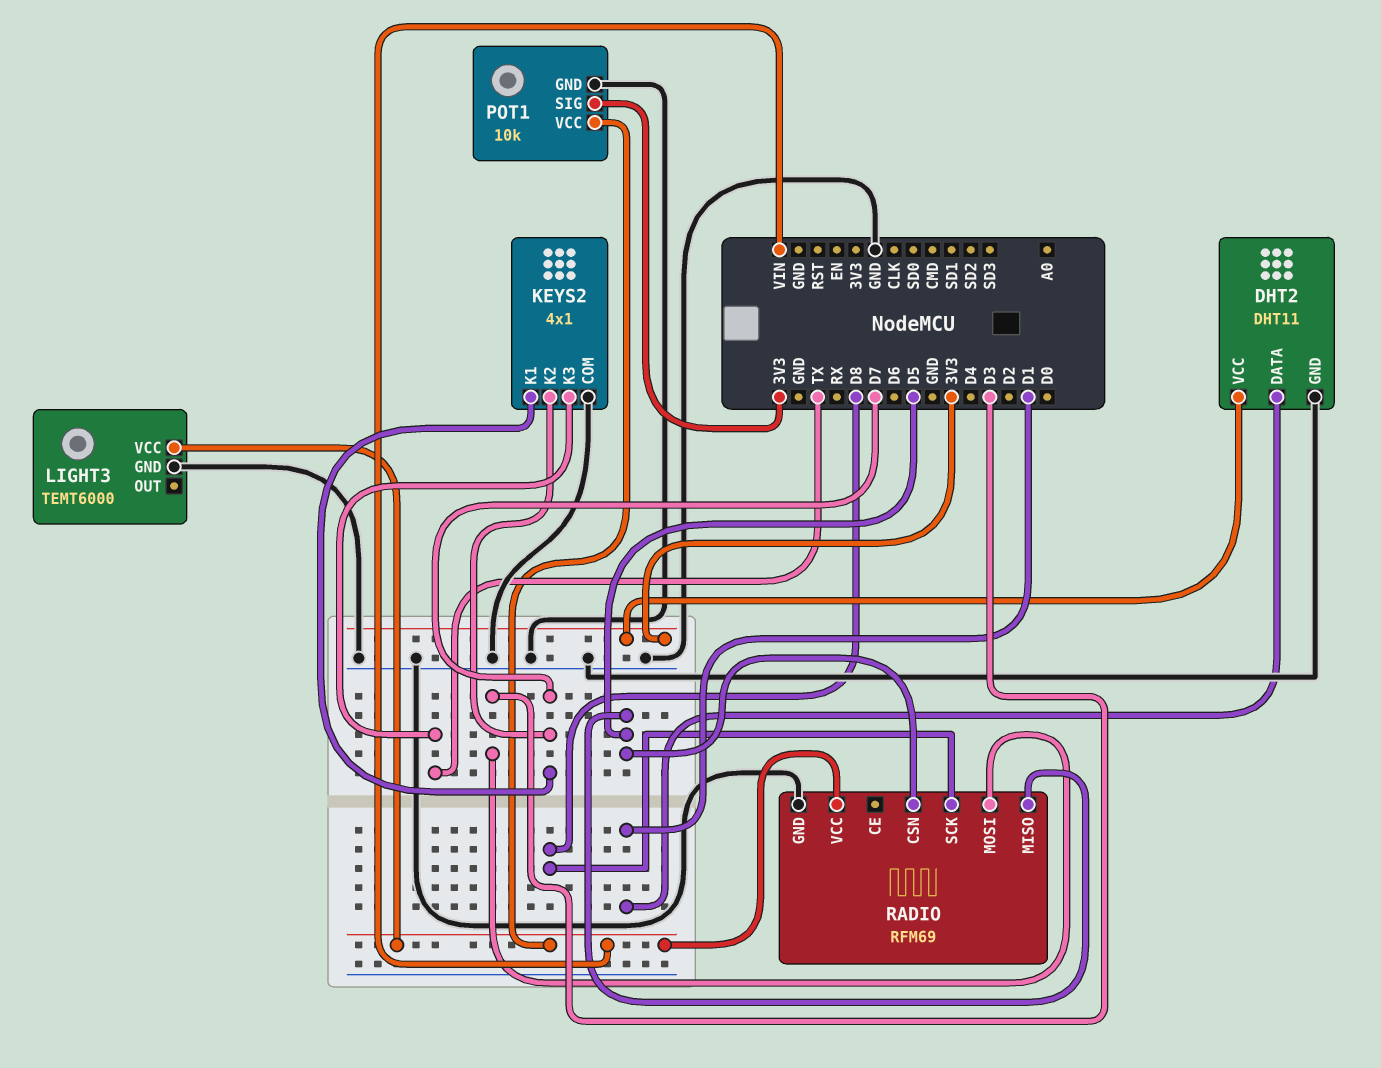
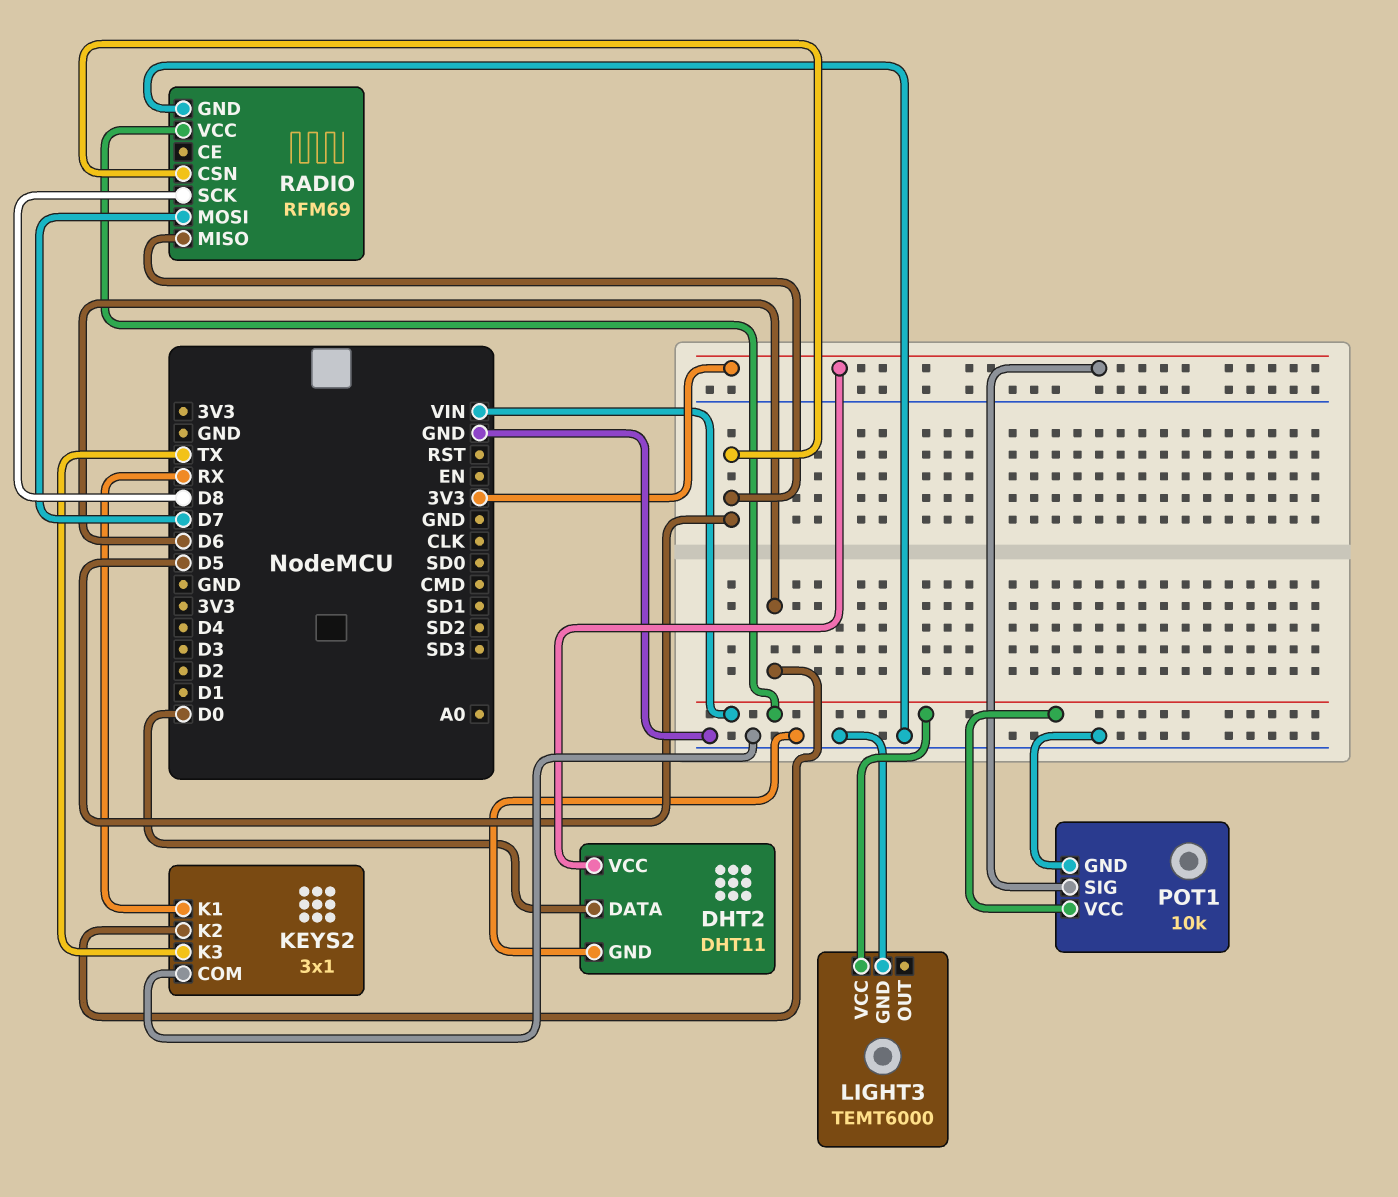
DHT2 pin DATA: D1 -> D0
KEYS2: 4x1 -> 3x1
KEYS2 pin K1: D7 -> RX
KEYS2 pin K2: D7 -> D6
RADIO pin MOSI: D3 -> D7

